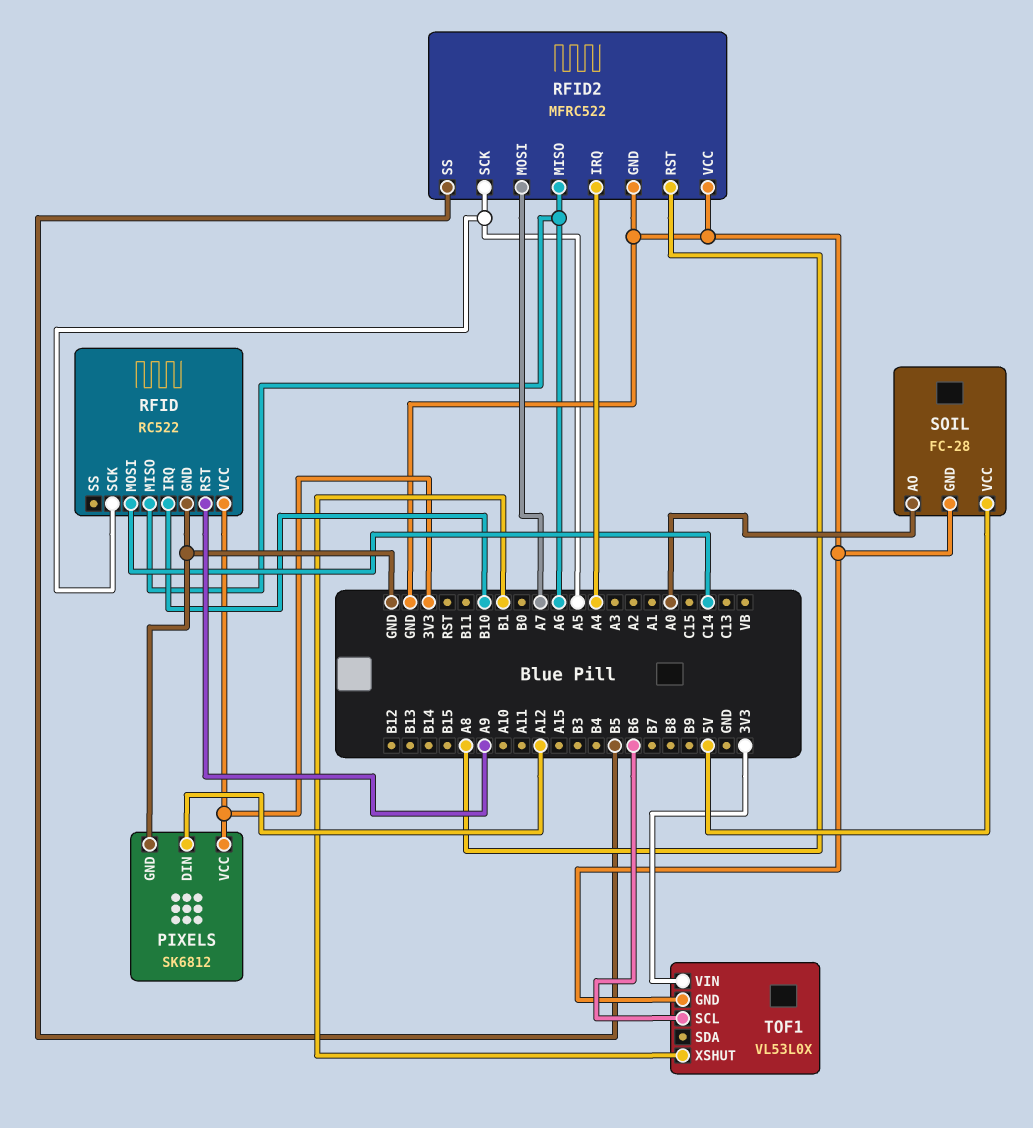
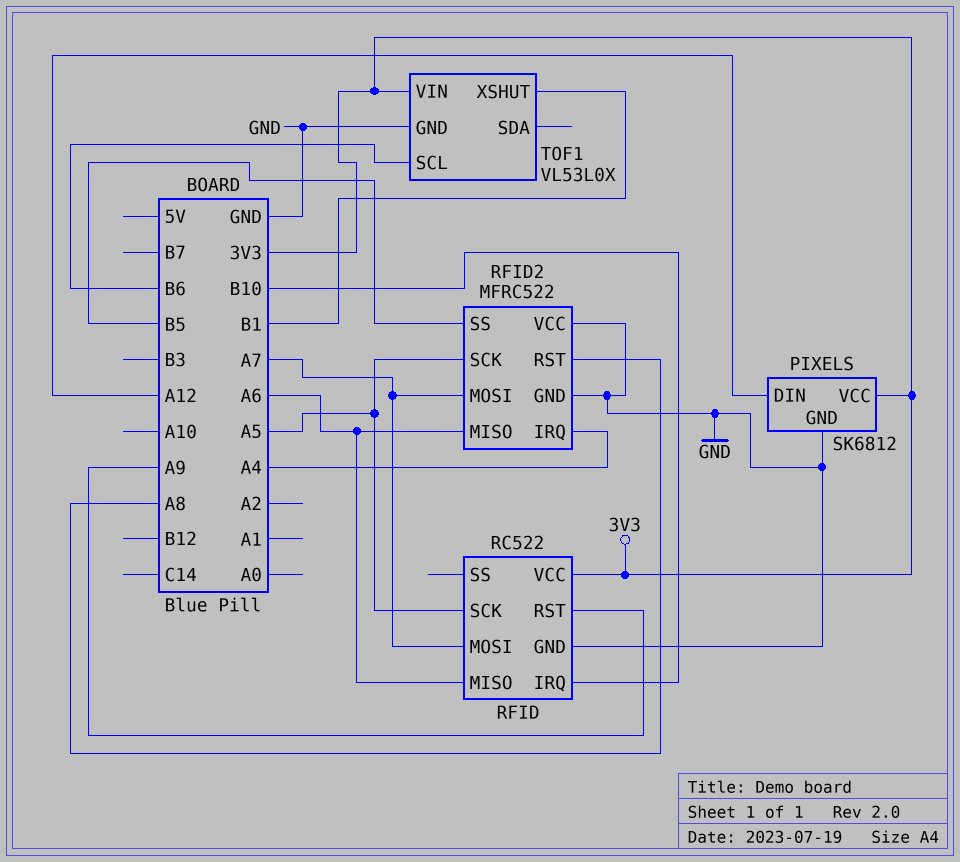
RFID pin MOSI: C14 -> A7
SOIL: FC-28 -> none
SOIL pin AO: A0 -> none
SOIL pin GND: GND -> none
SOIL pin VCC: 5V -> none

